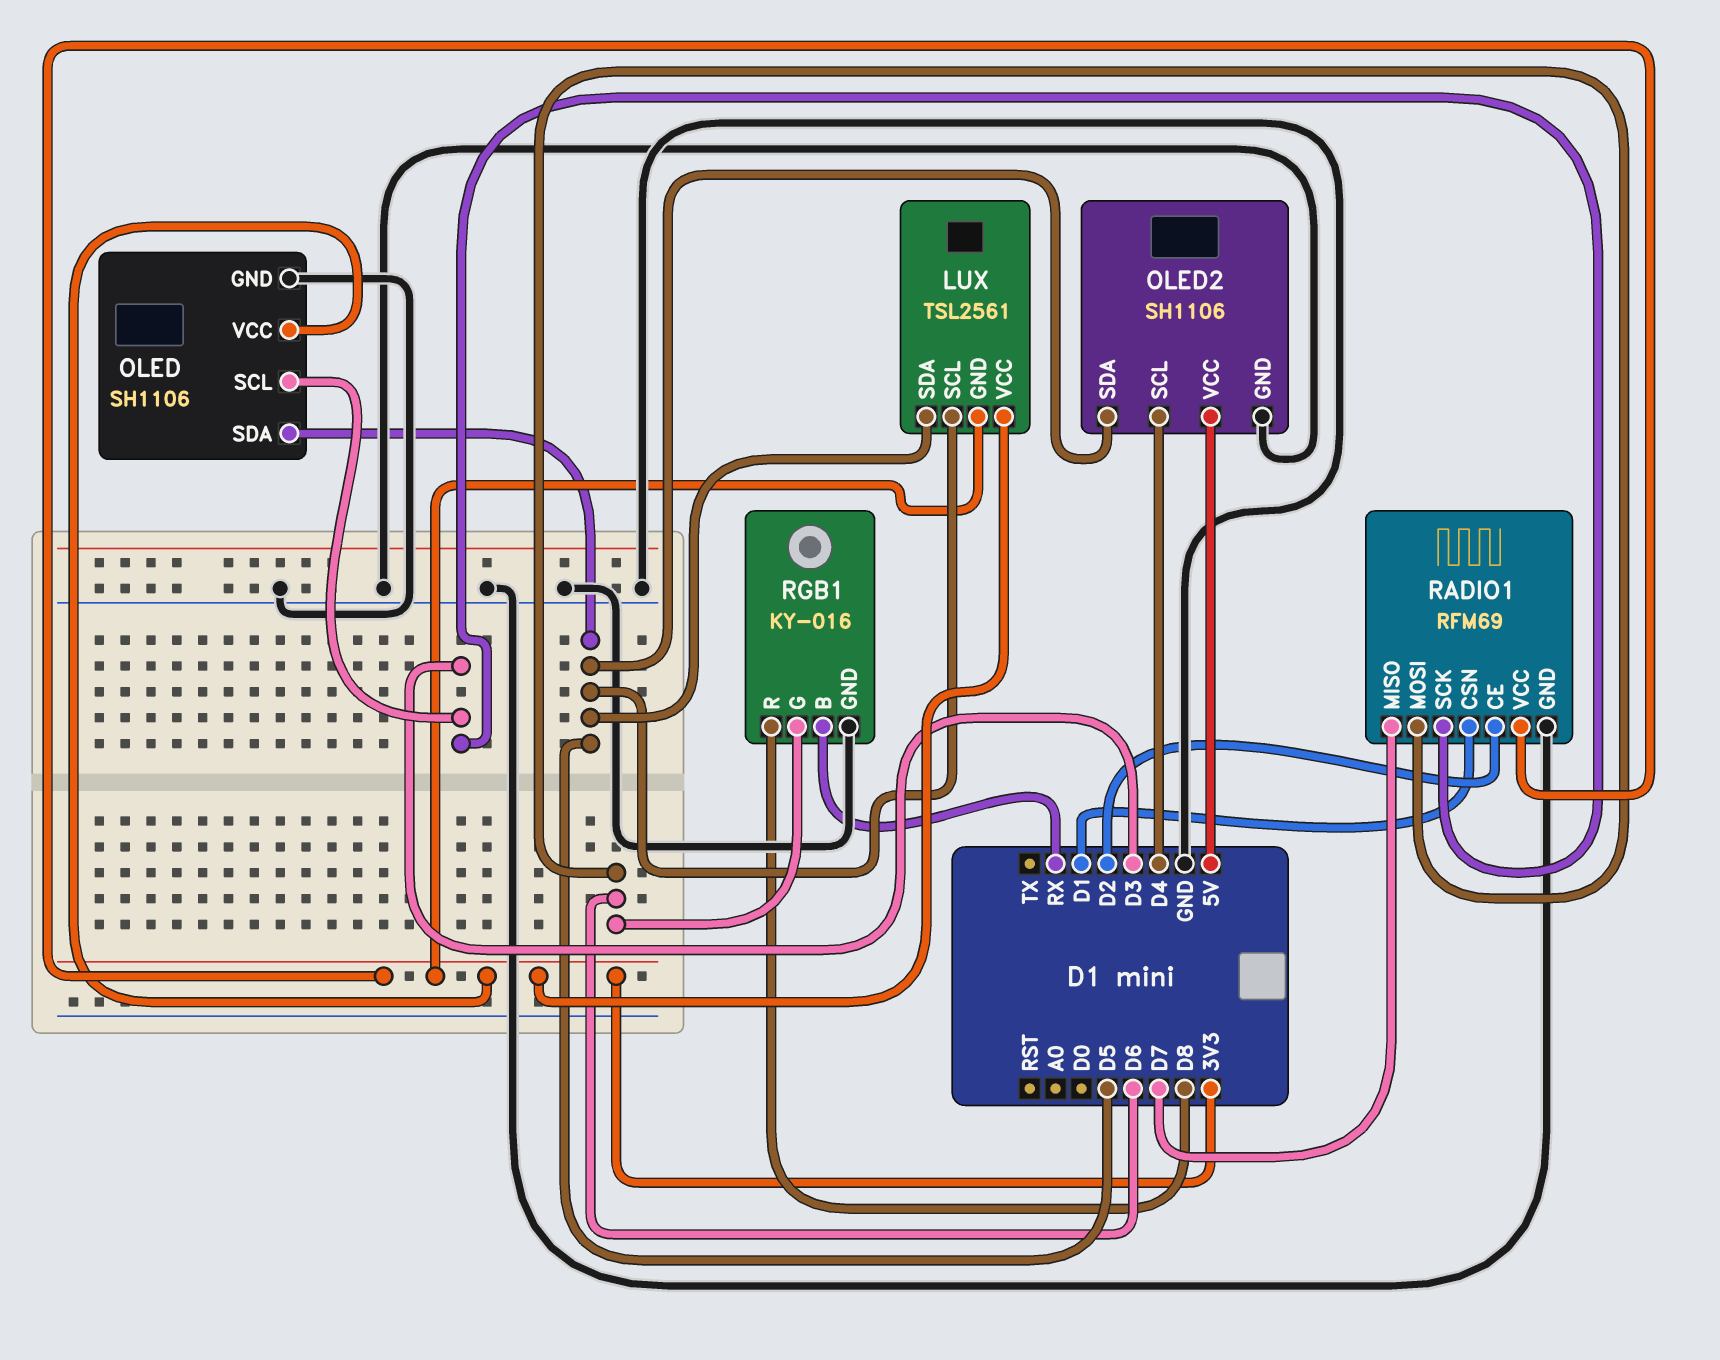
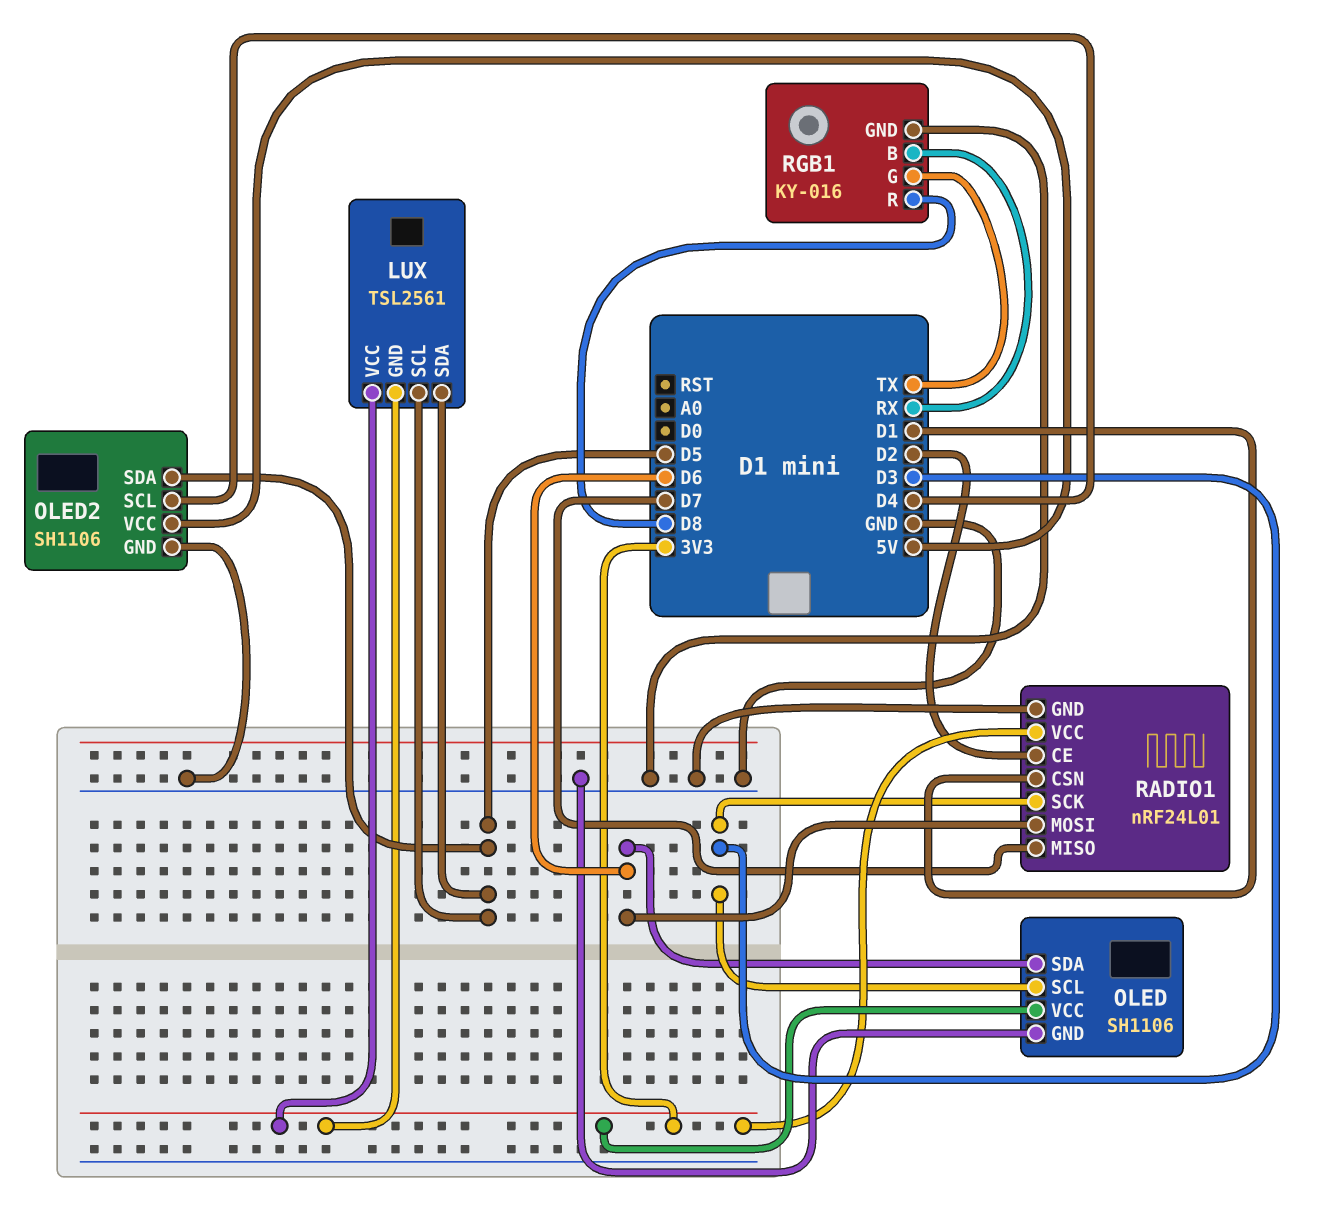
OLED pin SDA: D5 -> D6
RADIO1: RFM69 -> nRF24L01
RGB1 pin G: D6 -> TX

